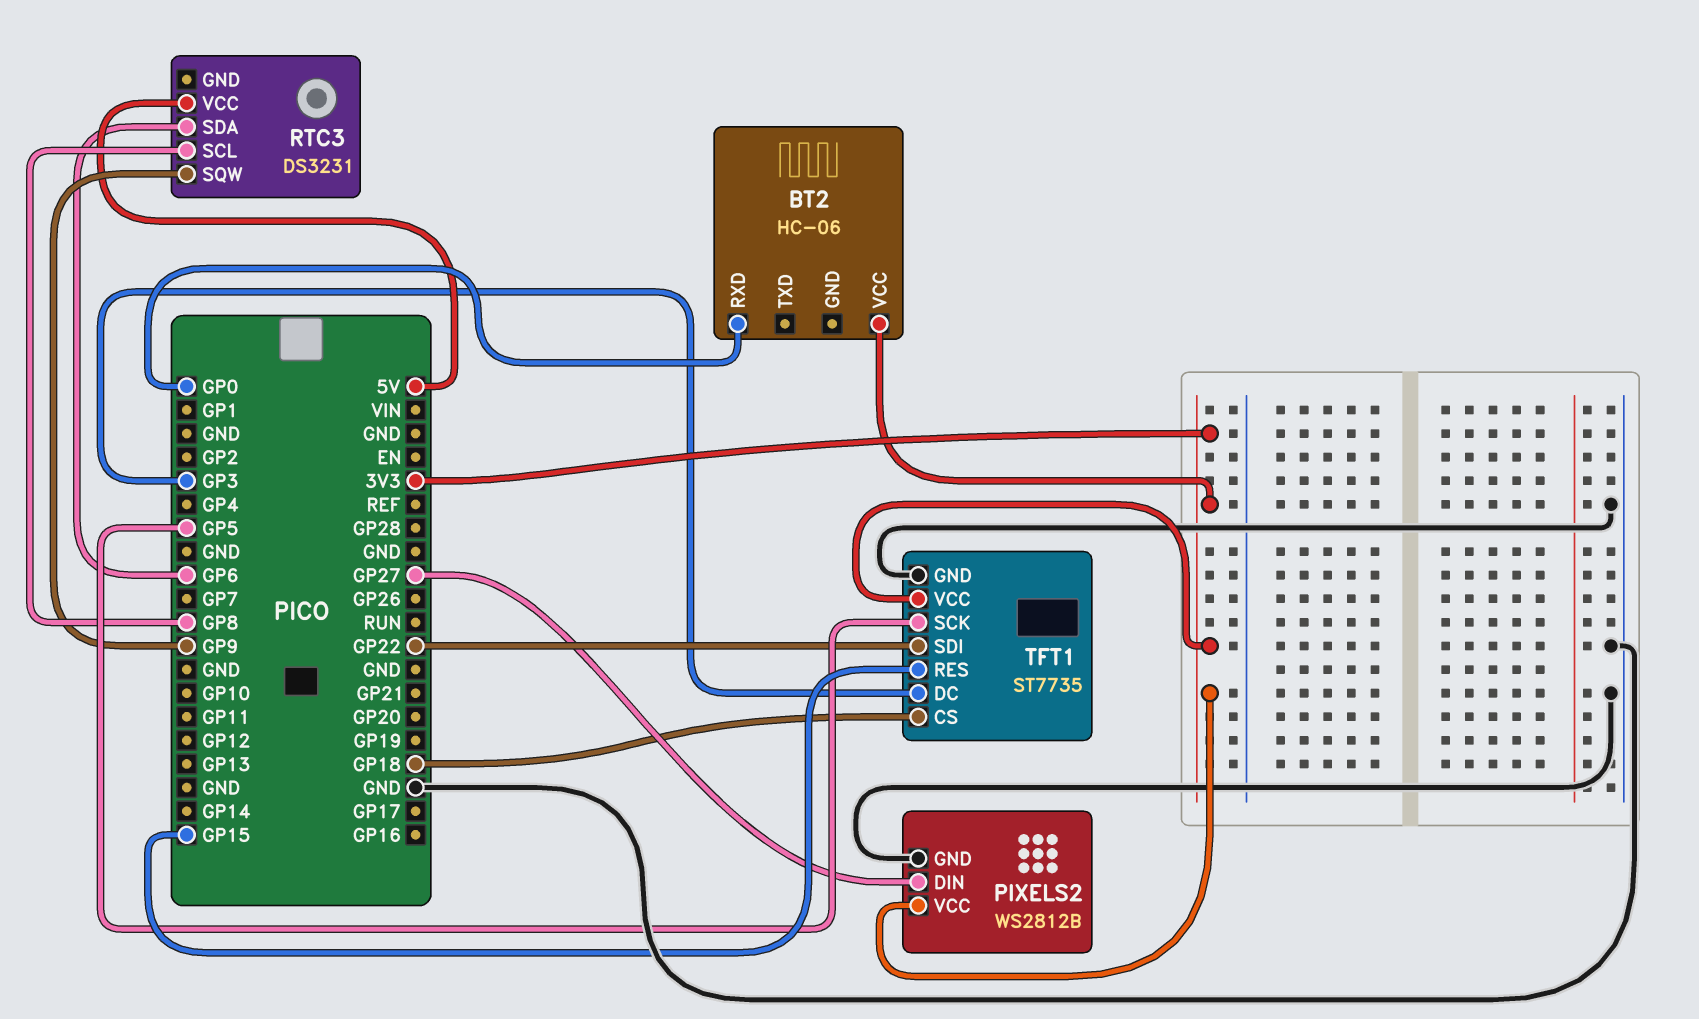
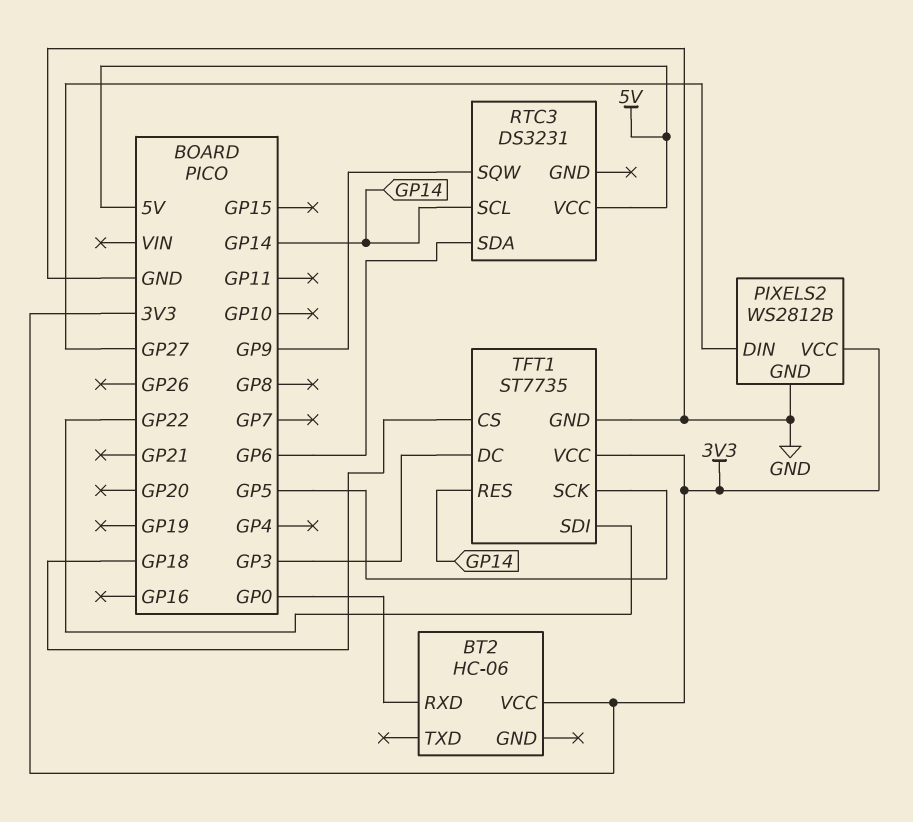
RTC3 pin SCL: GP8 -> GP14
TFT1 pin RES: GP15 -> GP14

